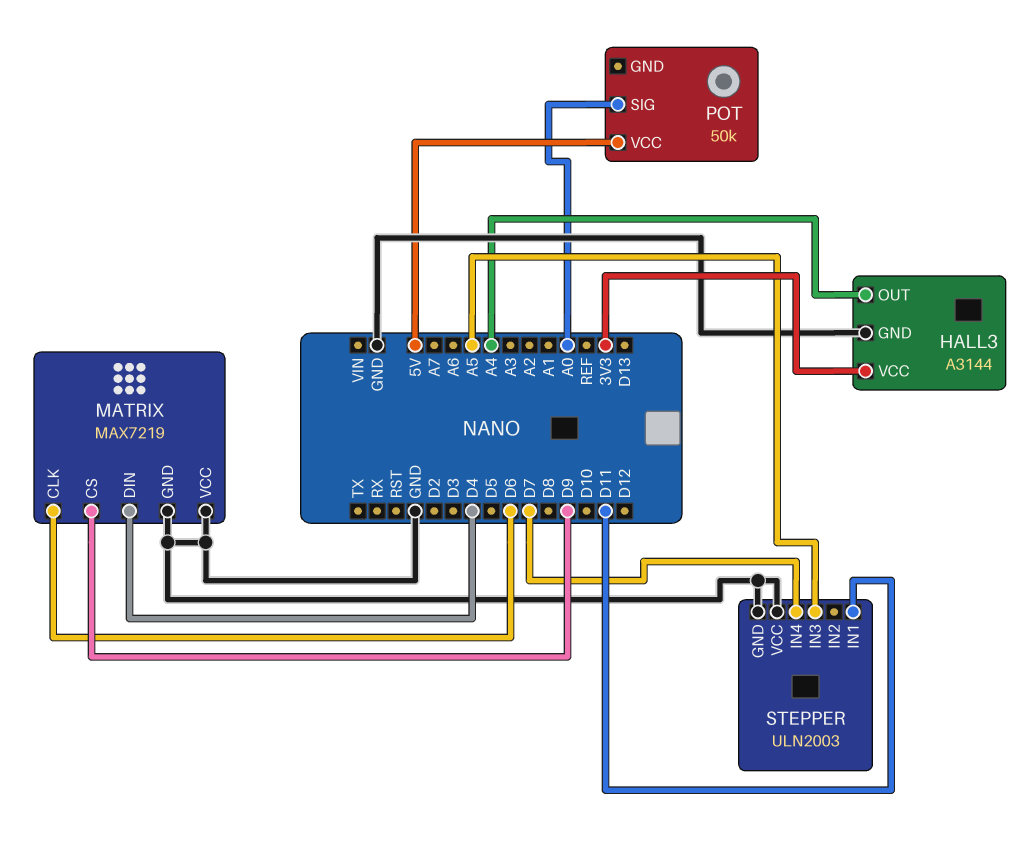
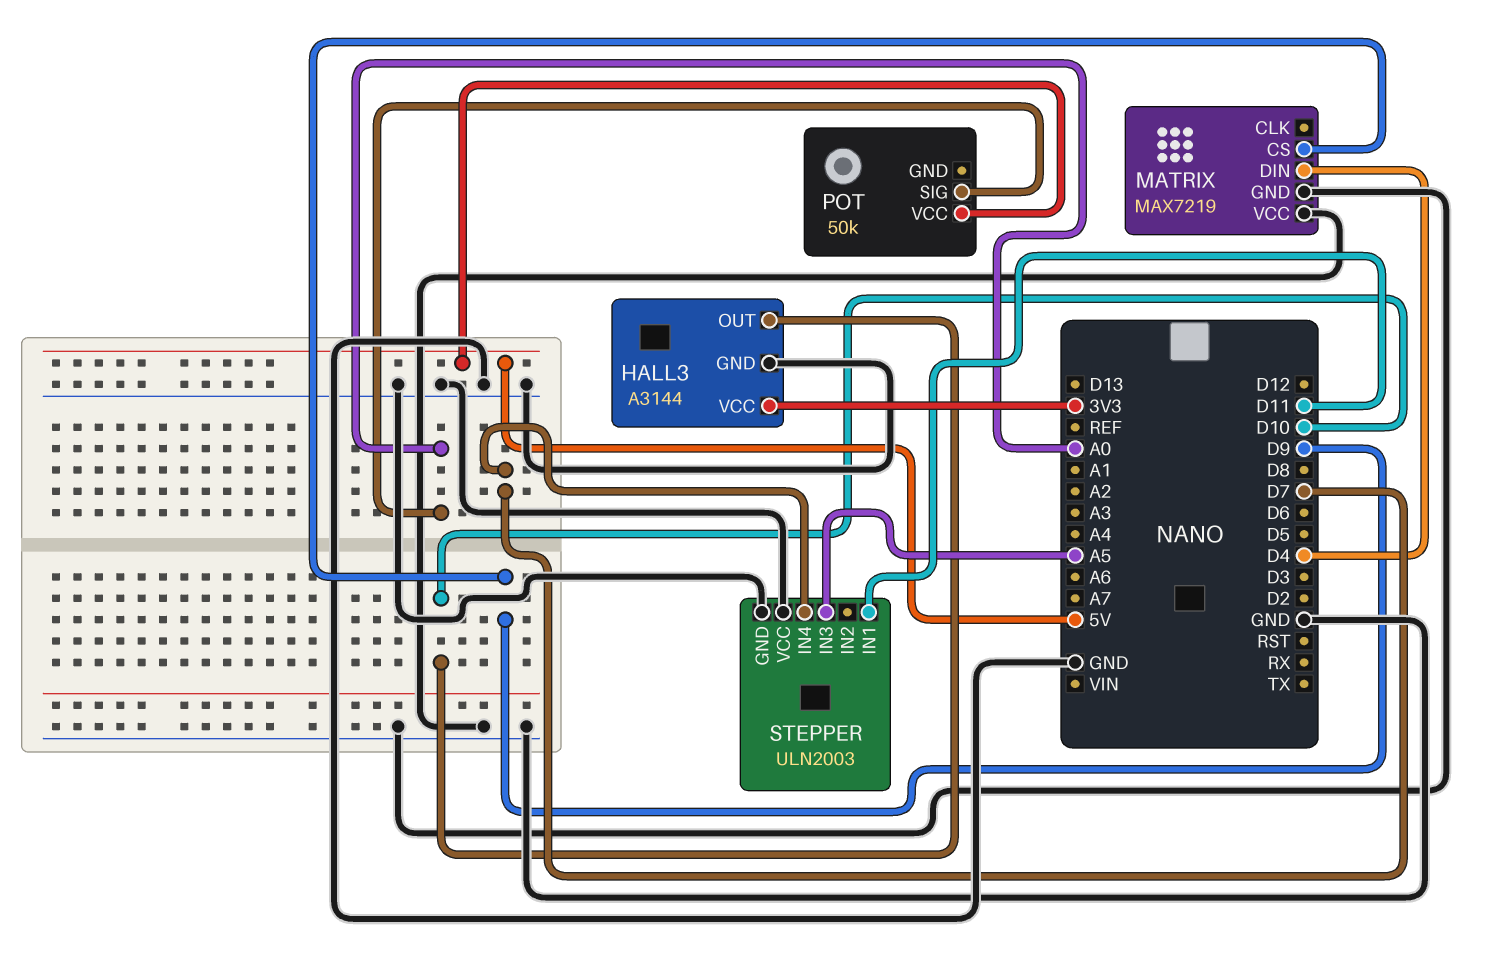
HALL3 pin OUT: A4 -> D10
MATRIX pin CLK: D6 -> none

